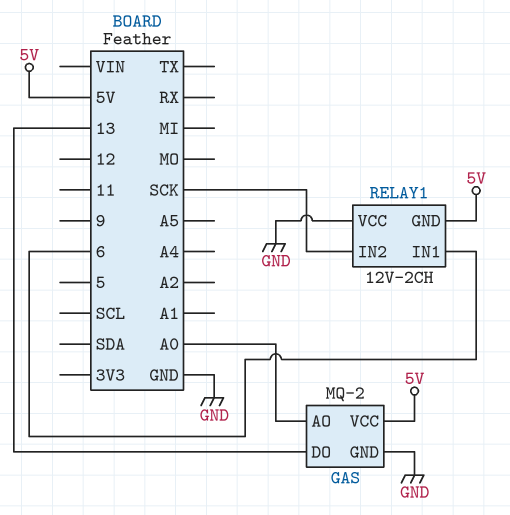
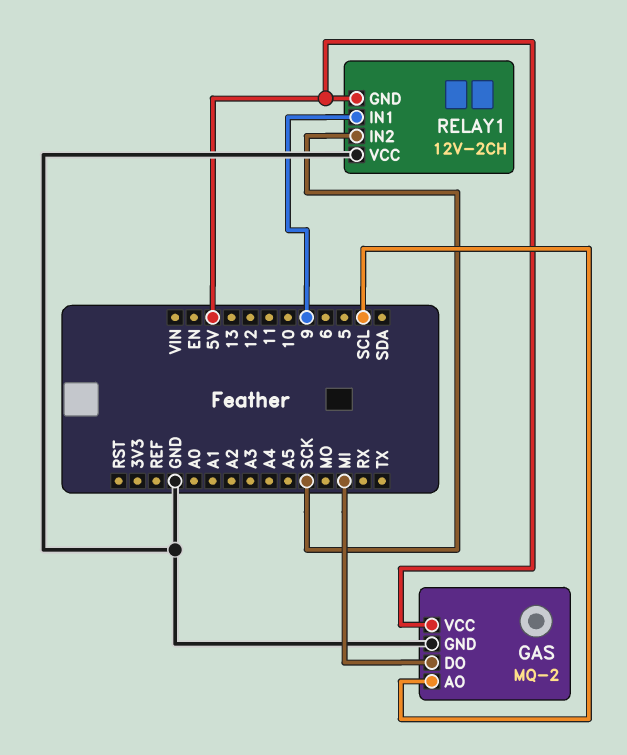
GAS pin AO: A0 -> SCL
GAS pin DO: 13 -> MI
RELAY1 pin IN1: 6 -> 9

